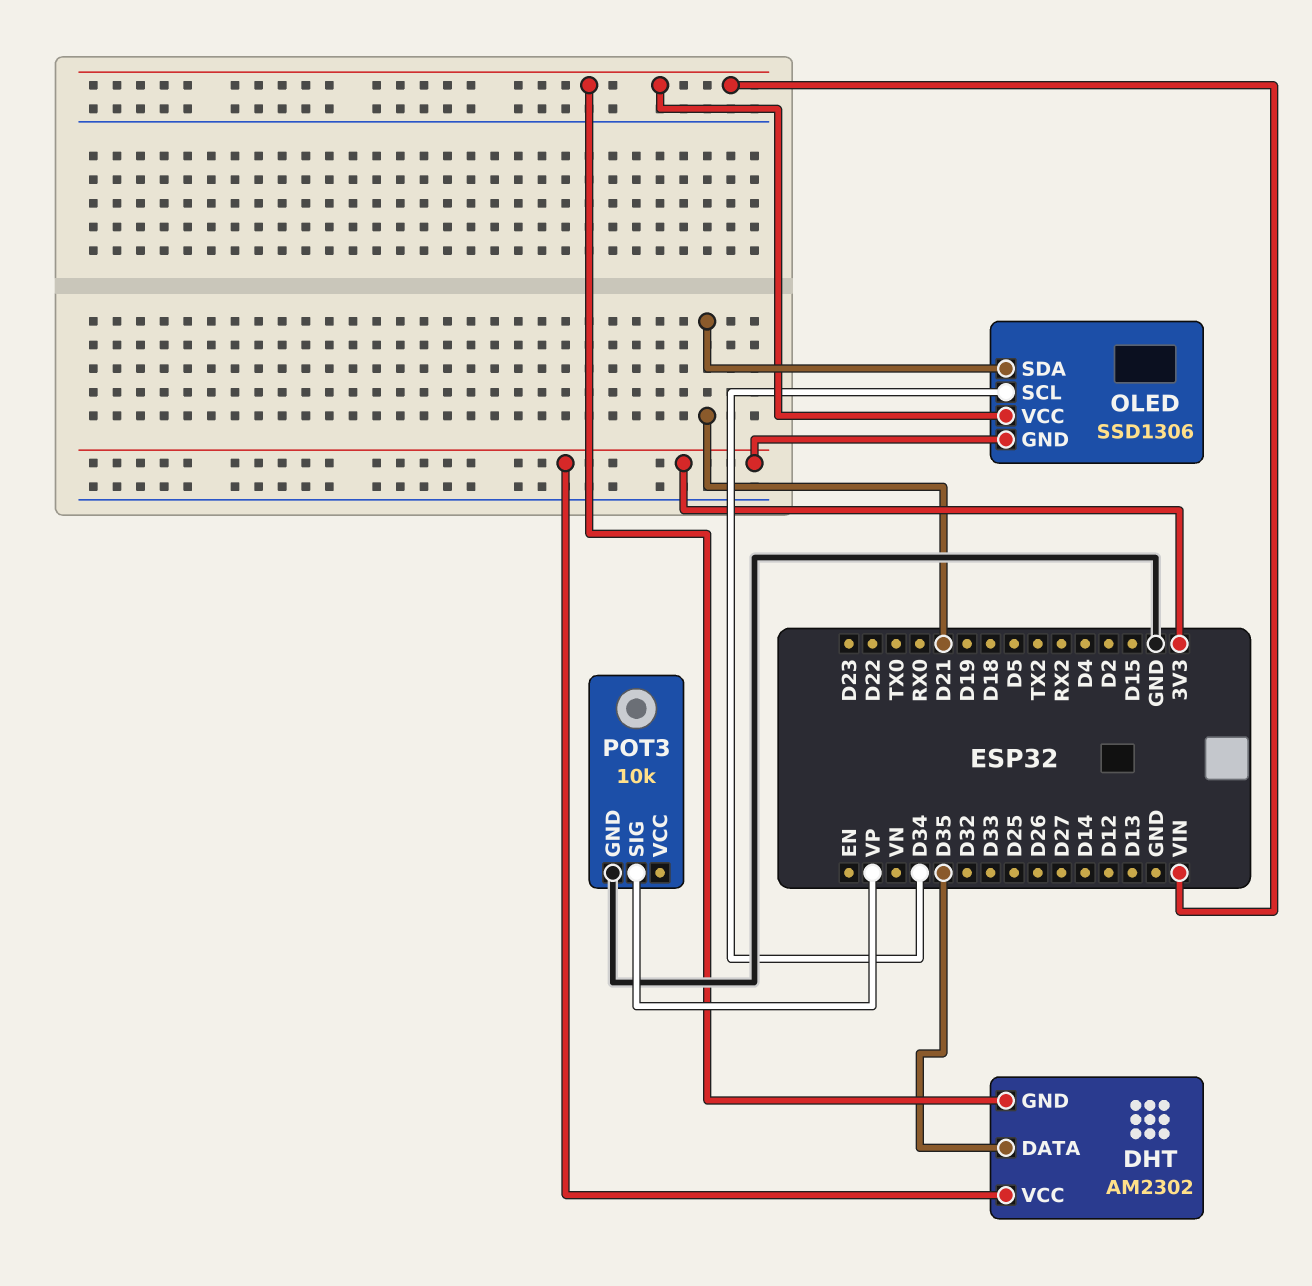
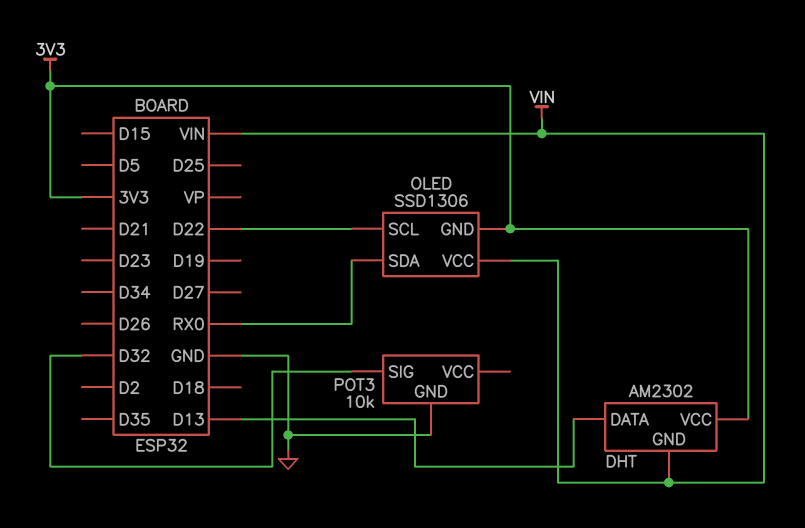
DHT pin DATA: D35 -> D13
OLED pin SCL: D34 -> D22
OLED pin SDA: D21 -> RX0
POT3 pin SIG: VP -> D32

